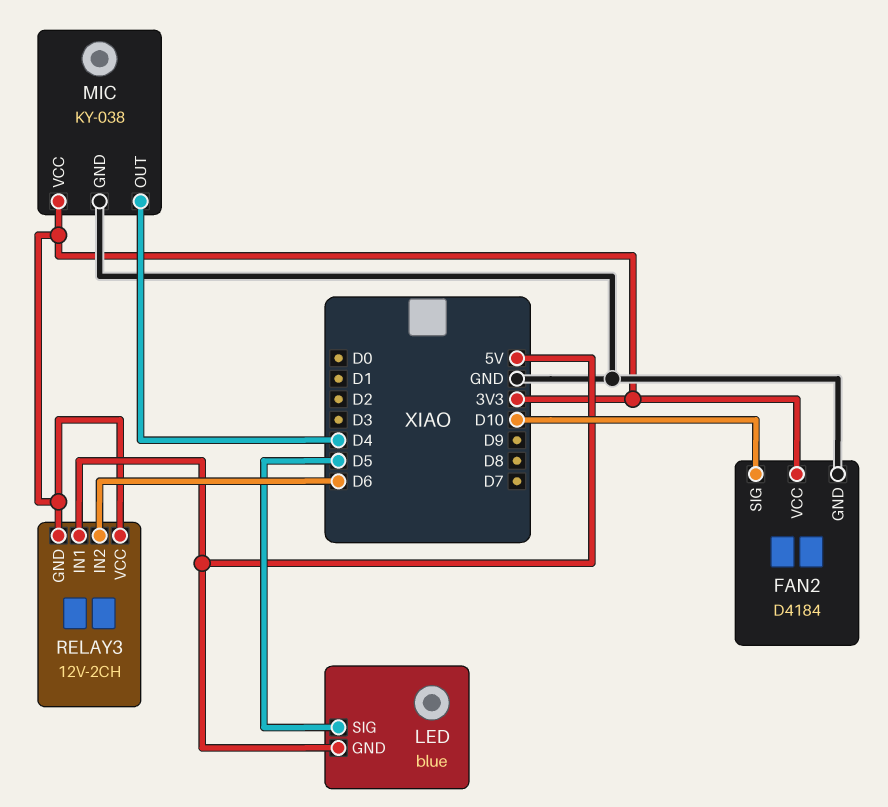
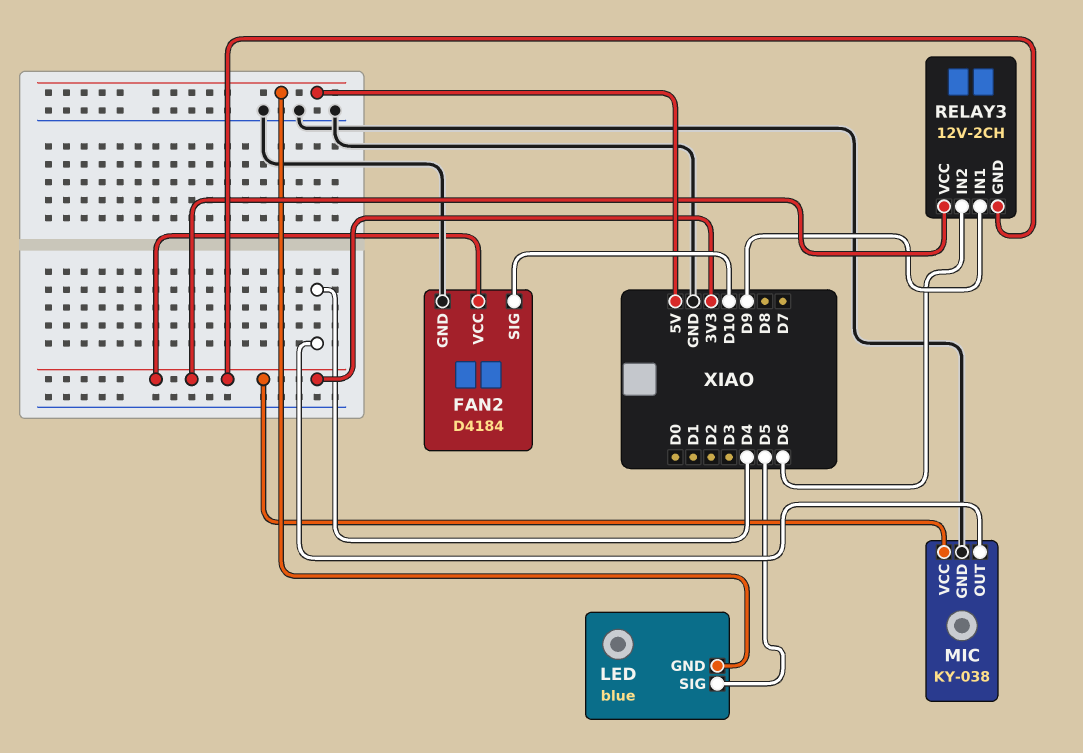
RELAY3 pin IN1: 5V -> D9

